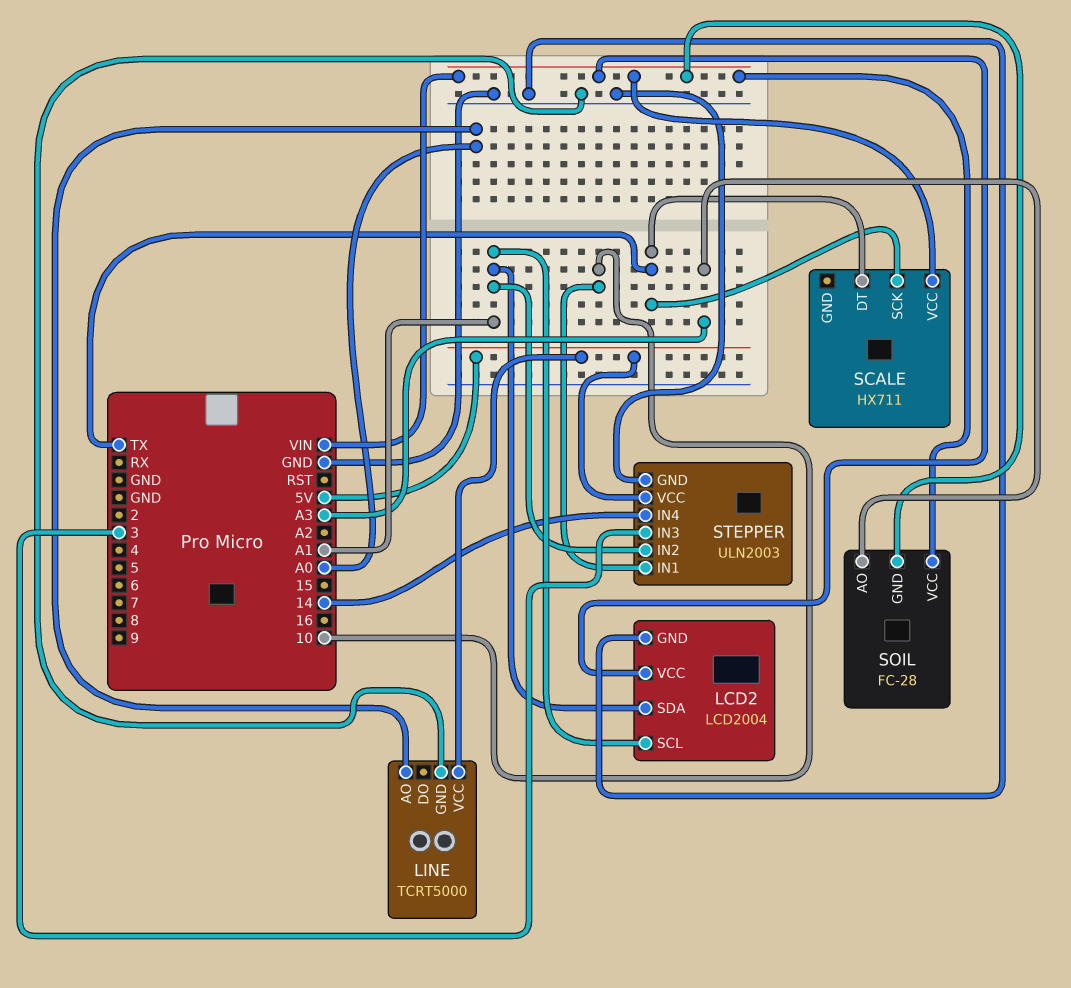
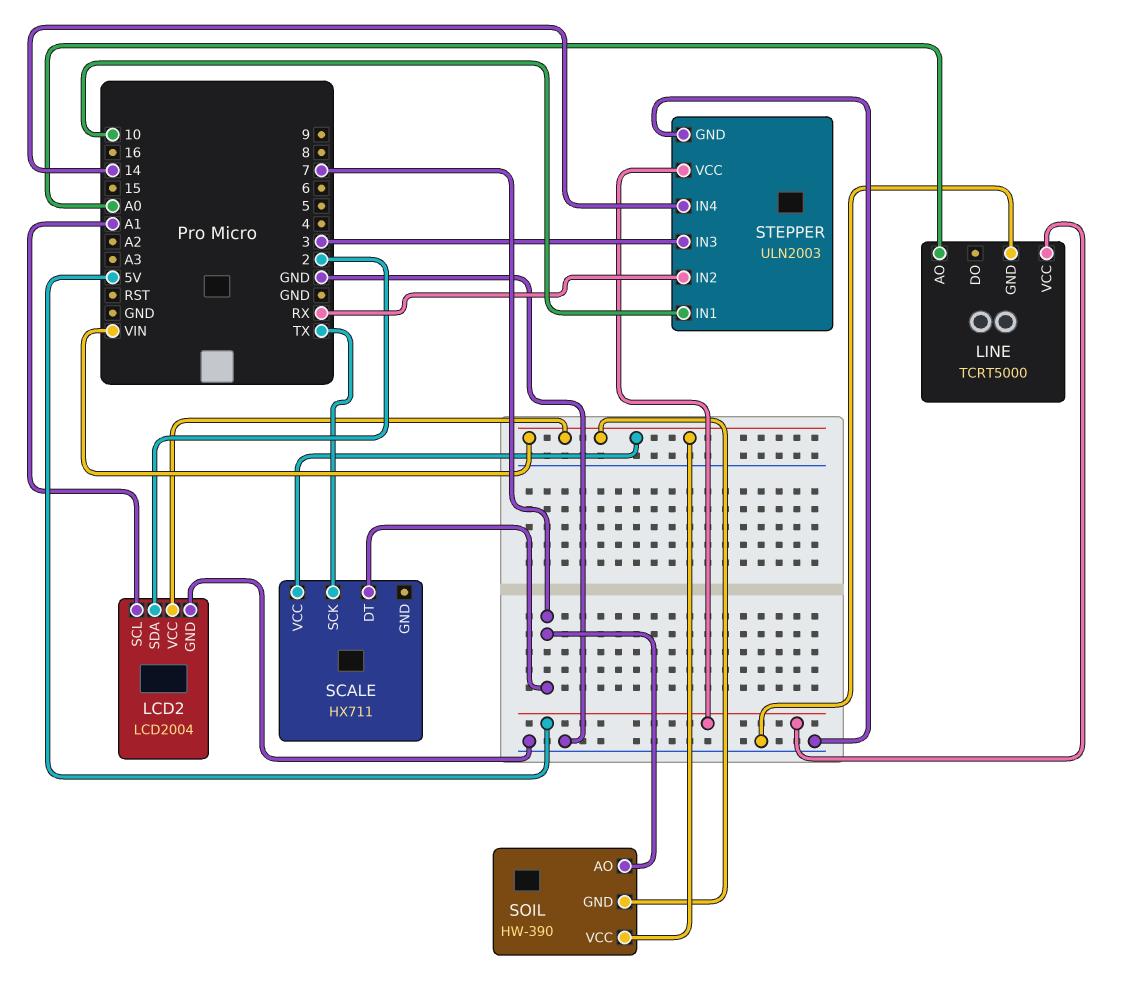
LCD2 pin SDA: A1 -> 2
SCALE pin DT: TX -> 7
SOIL: FC-28 -> HW-390
SOIL pin AO: A3 -> 7
STEPPER pin IN2: A1 -> RX

